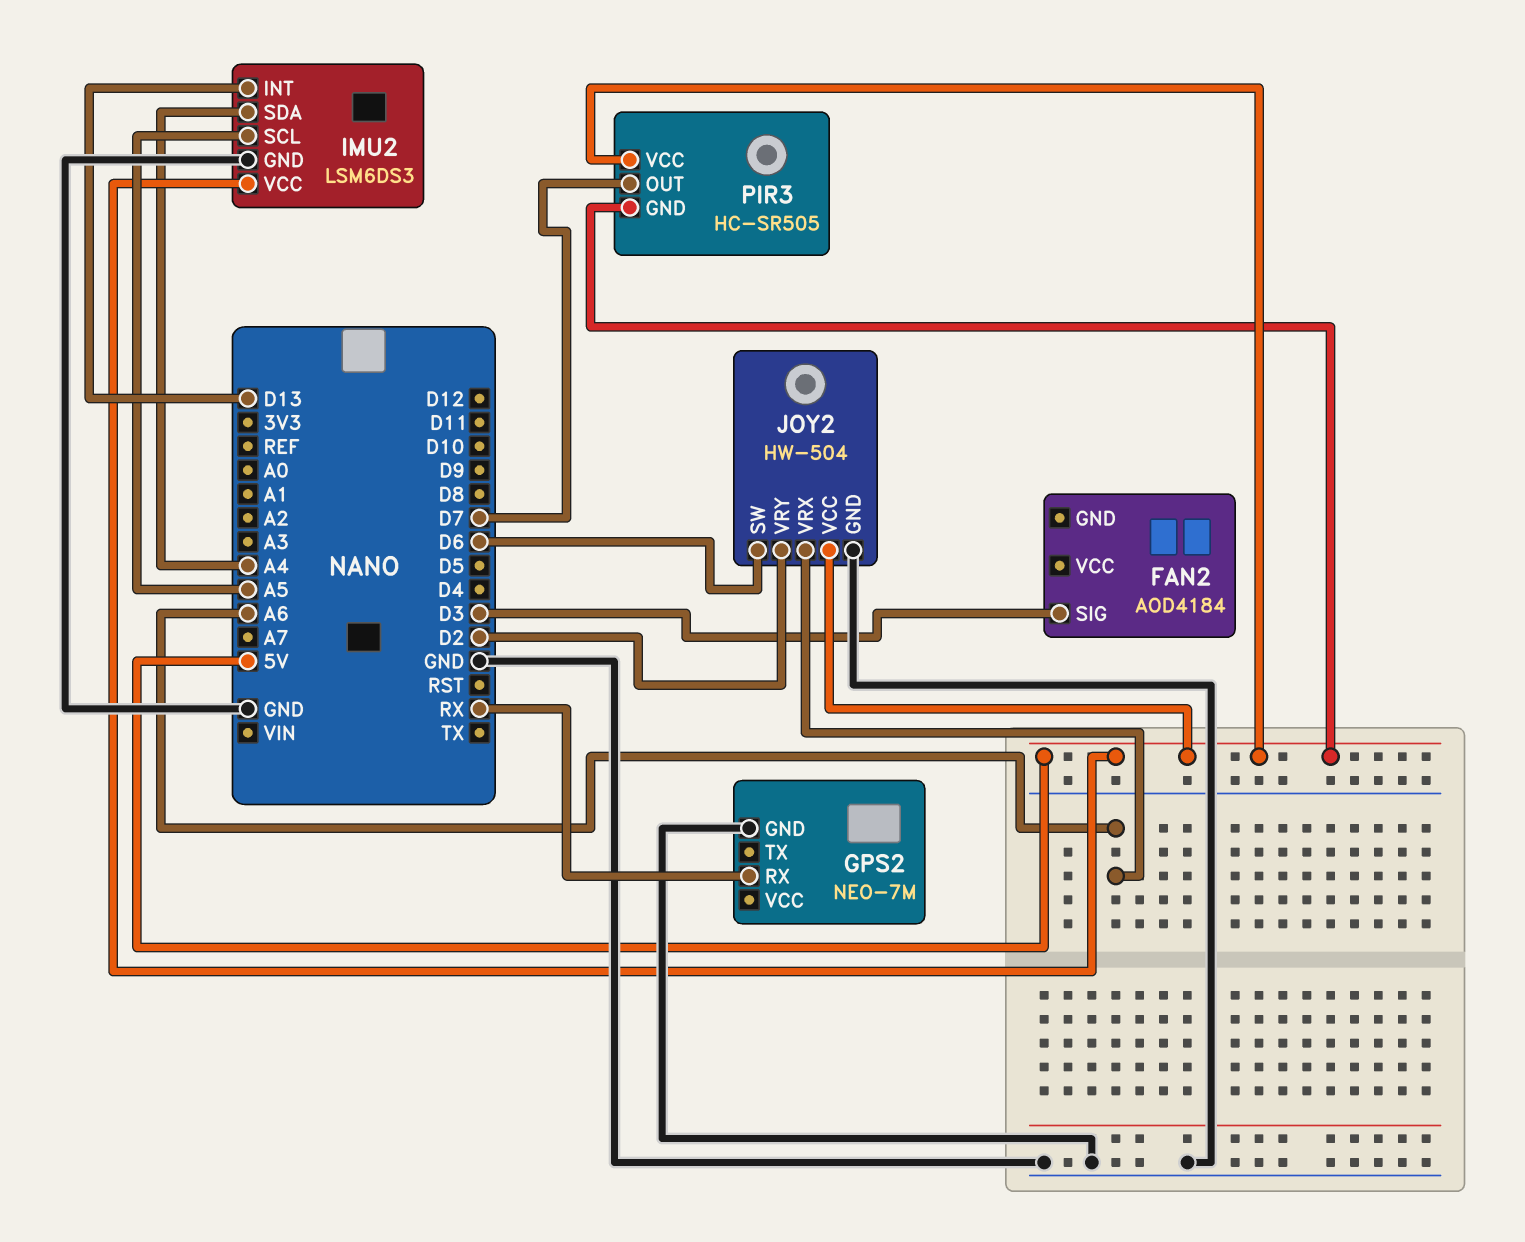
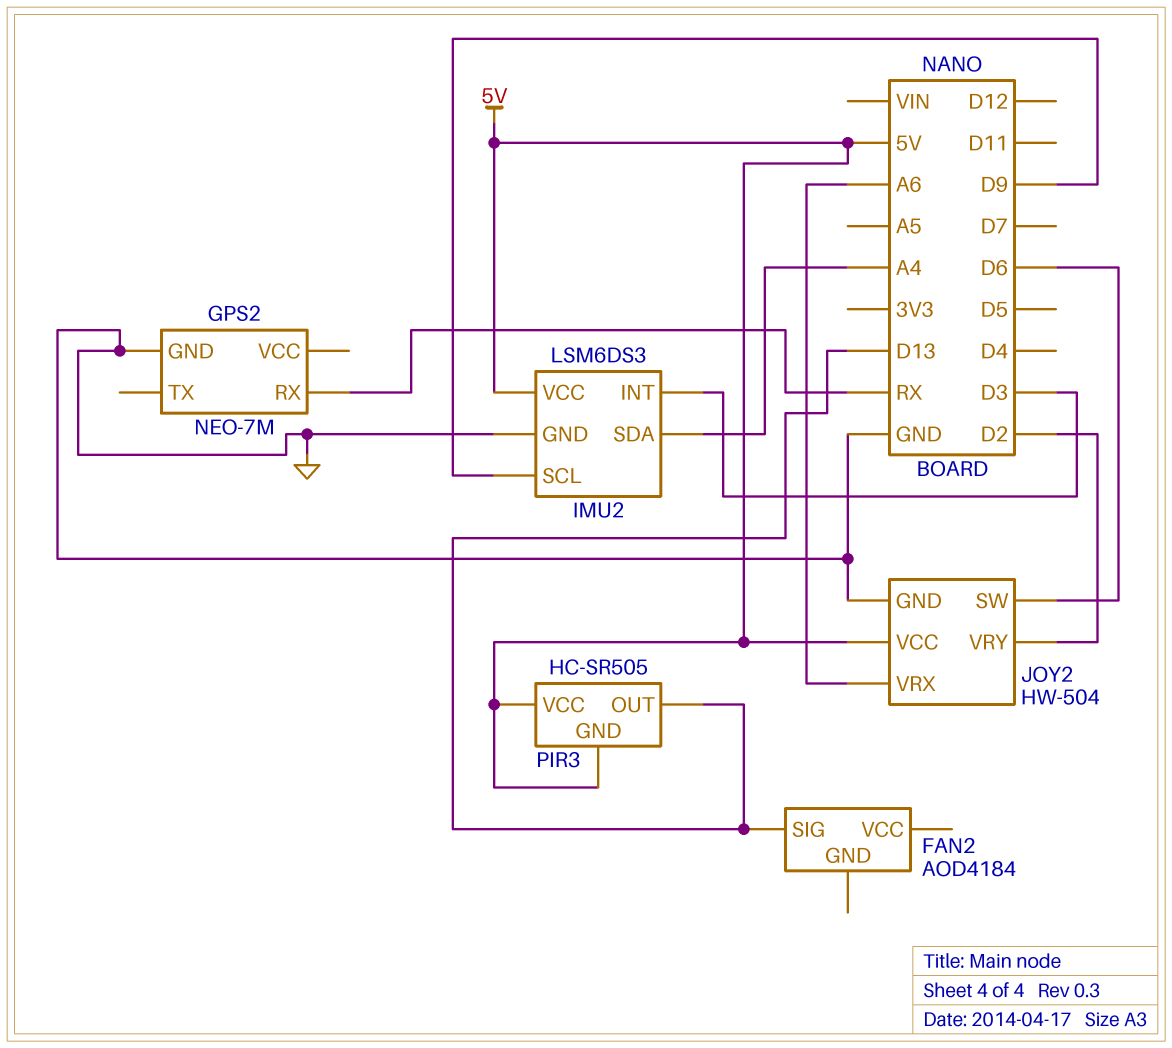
FAN2 pin SIG: D3 -> D13
IMU2 pin INT: D13 -> D3
IMU2 pin SCL: A5 -> D9
PIR3 pin OUT: D7 -> D13

